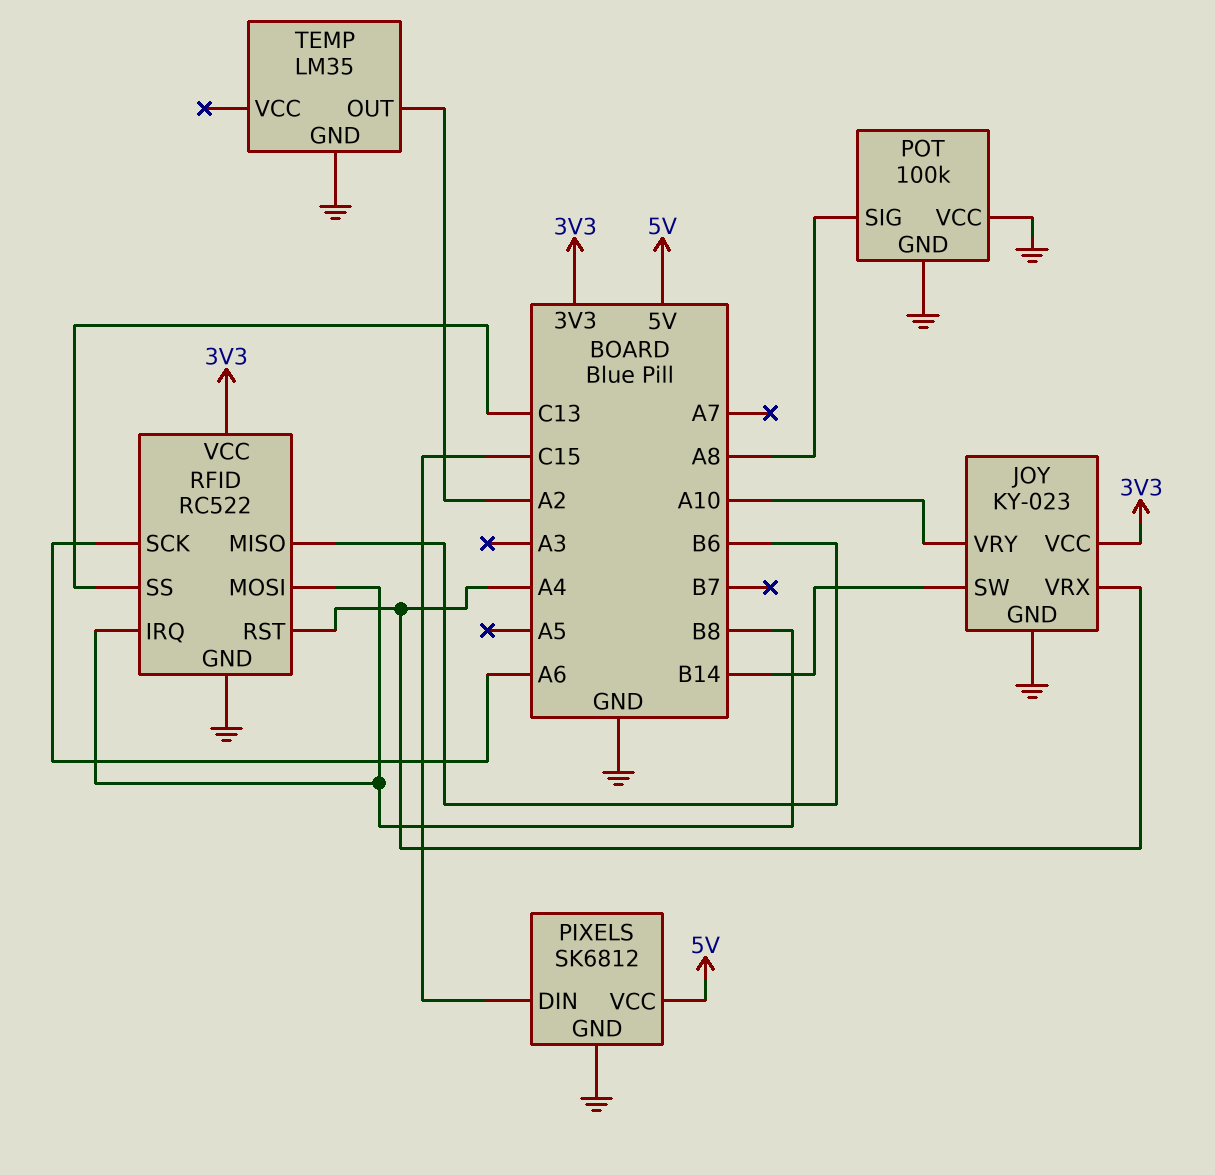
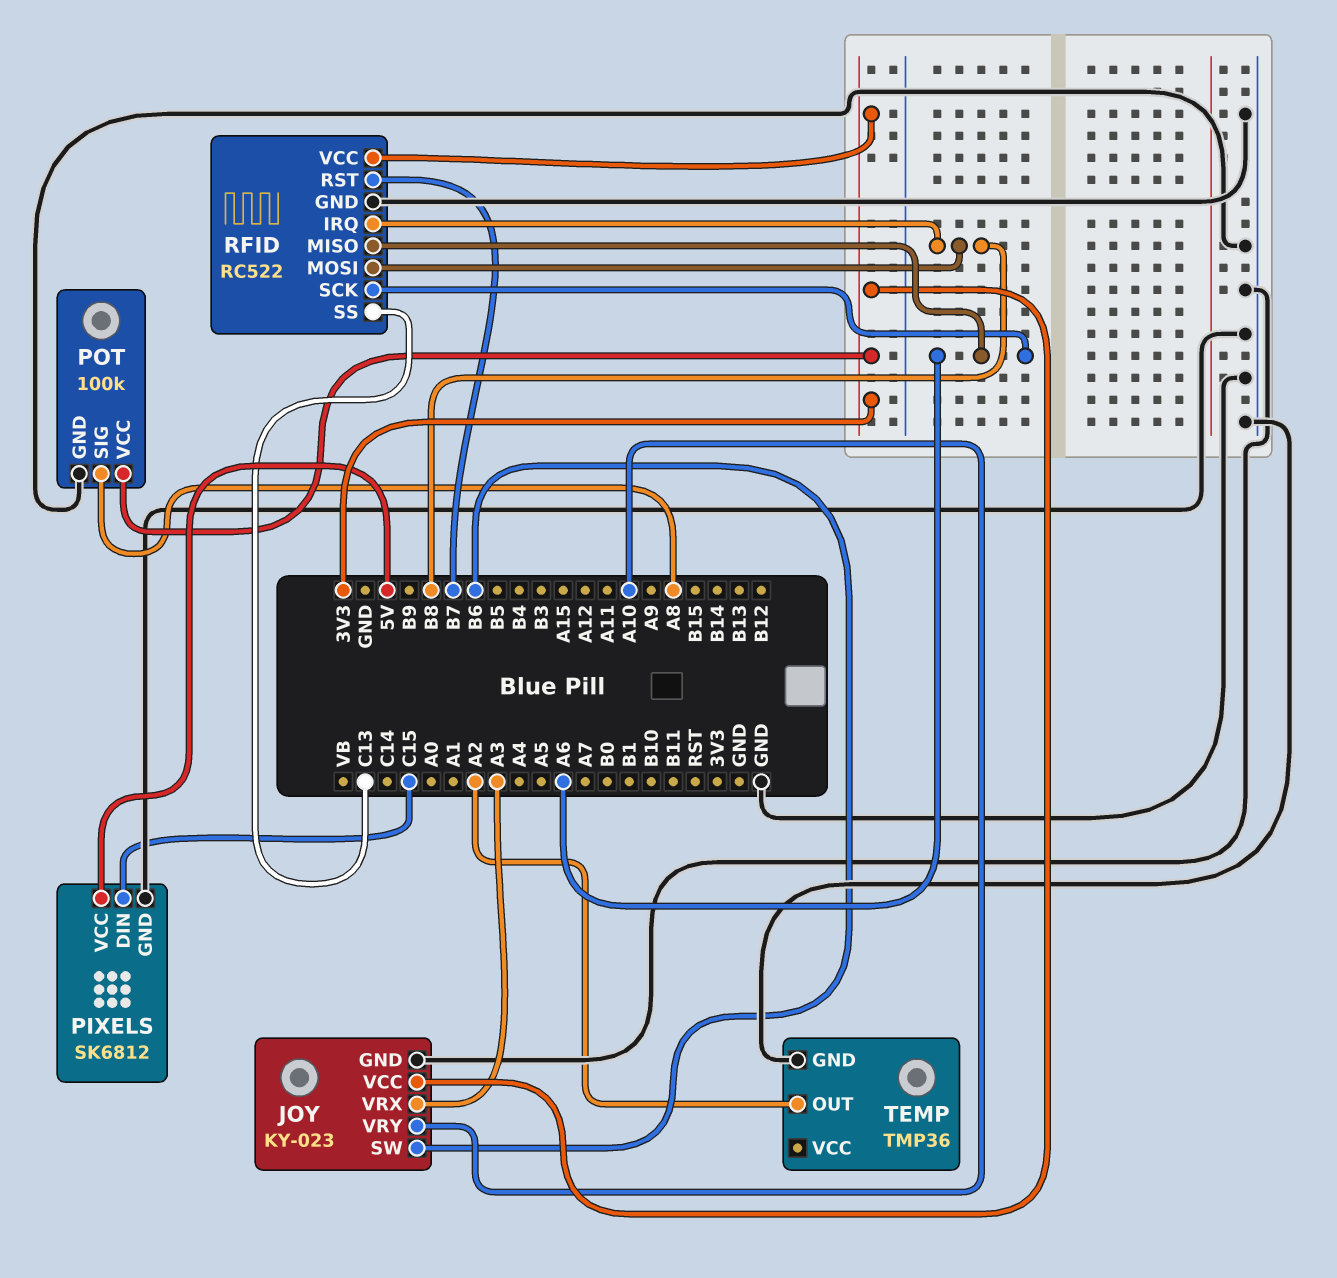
JOY pin SW: B14 -> B6
JOY pin VRX: A4 -> A3
POT pin VCC: GND -> 3V3
RFID pin MISO: B6 -> A6
RFID pin RST: A4 -> B7
TEMP: LM35 -> TMP36

